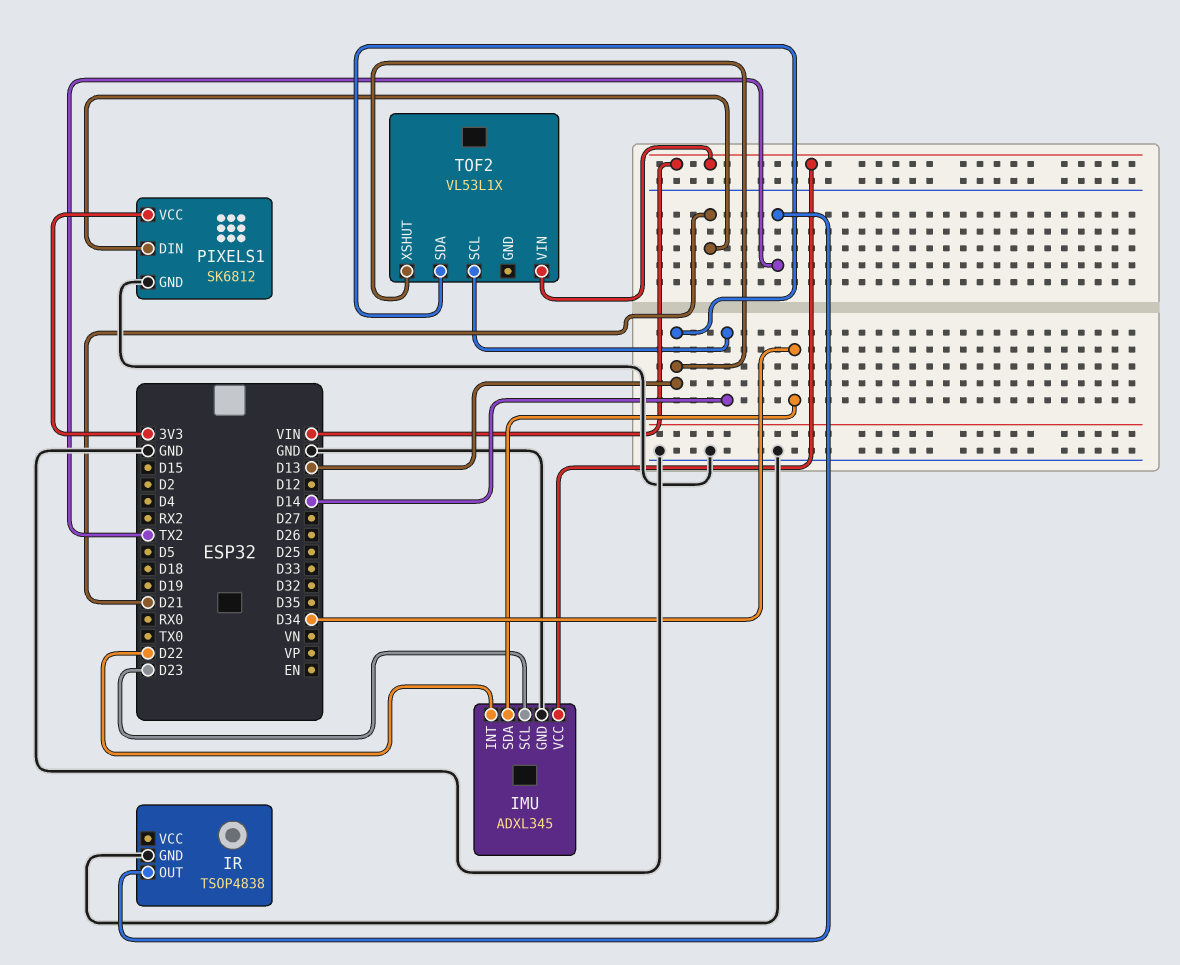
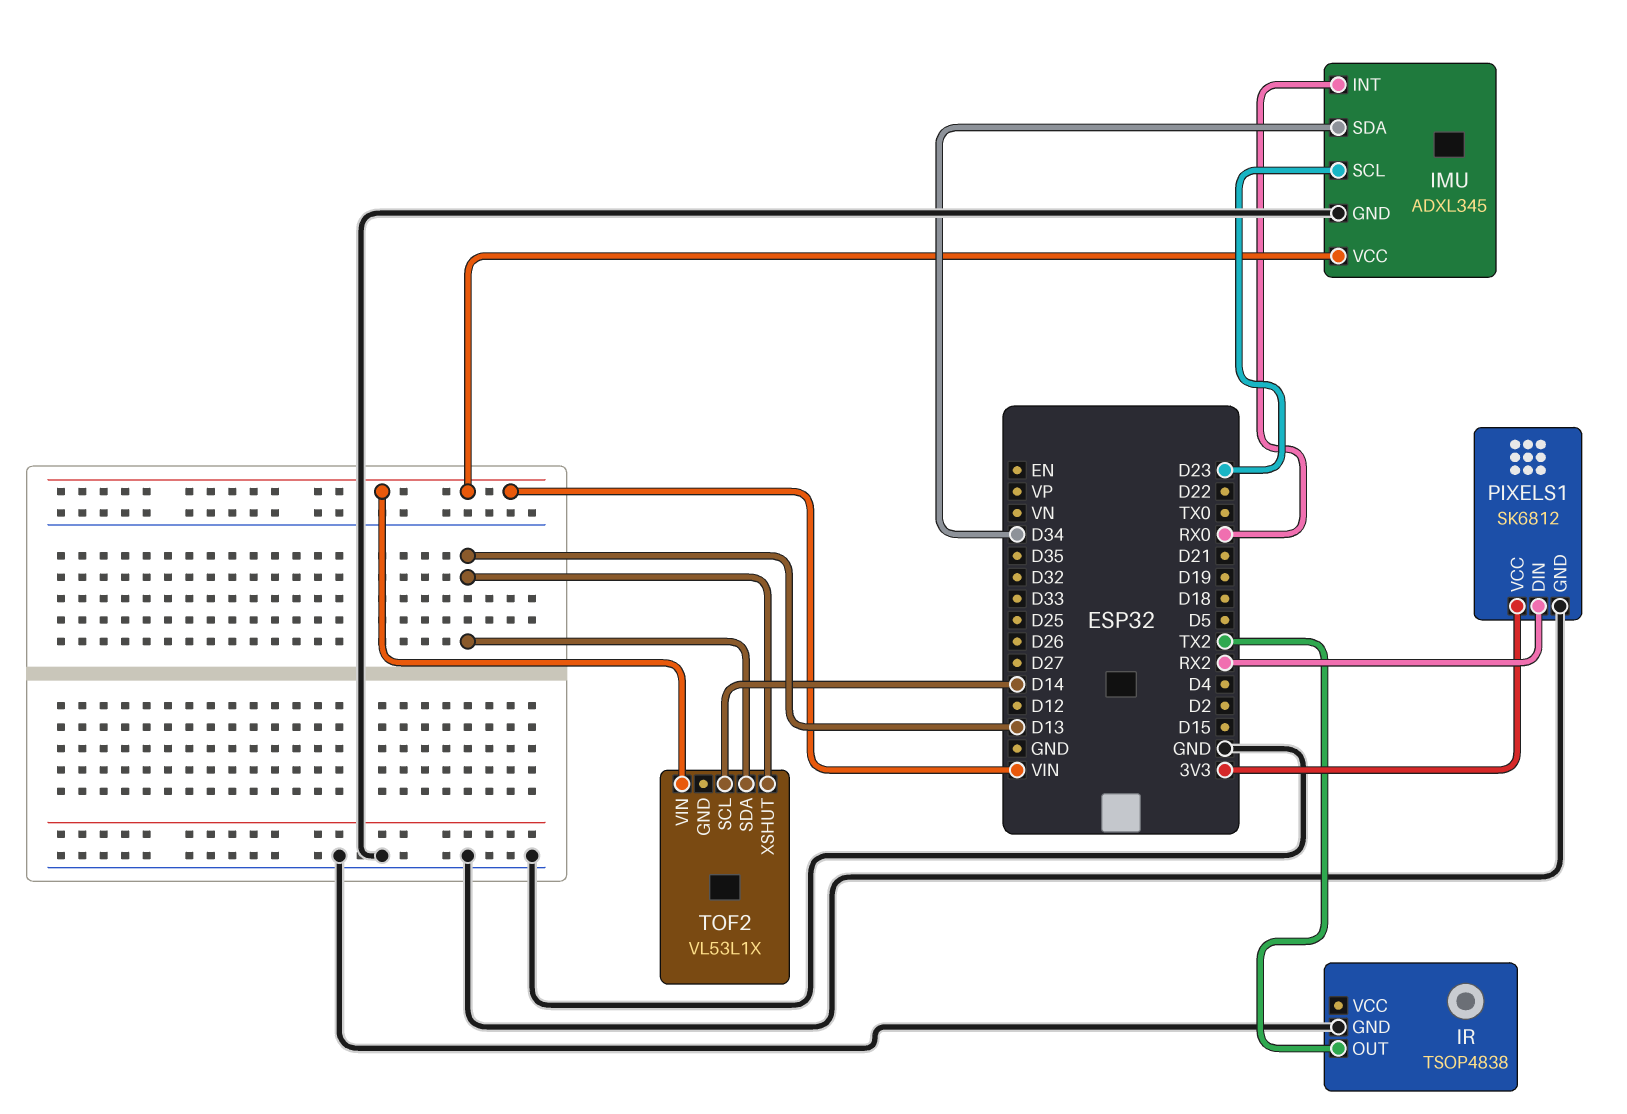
IMU pin INT: D22 -> RX0
PIXELS1 pin DIN: D21 -> RX2

